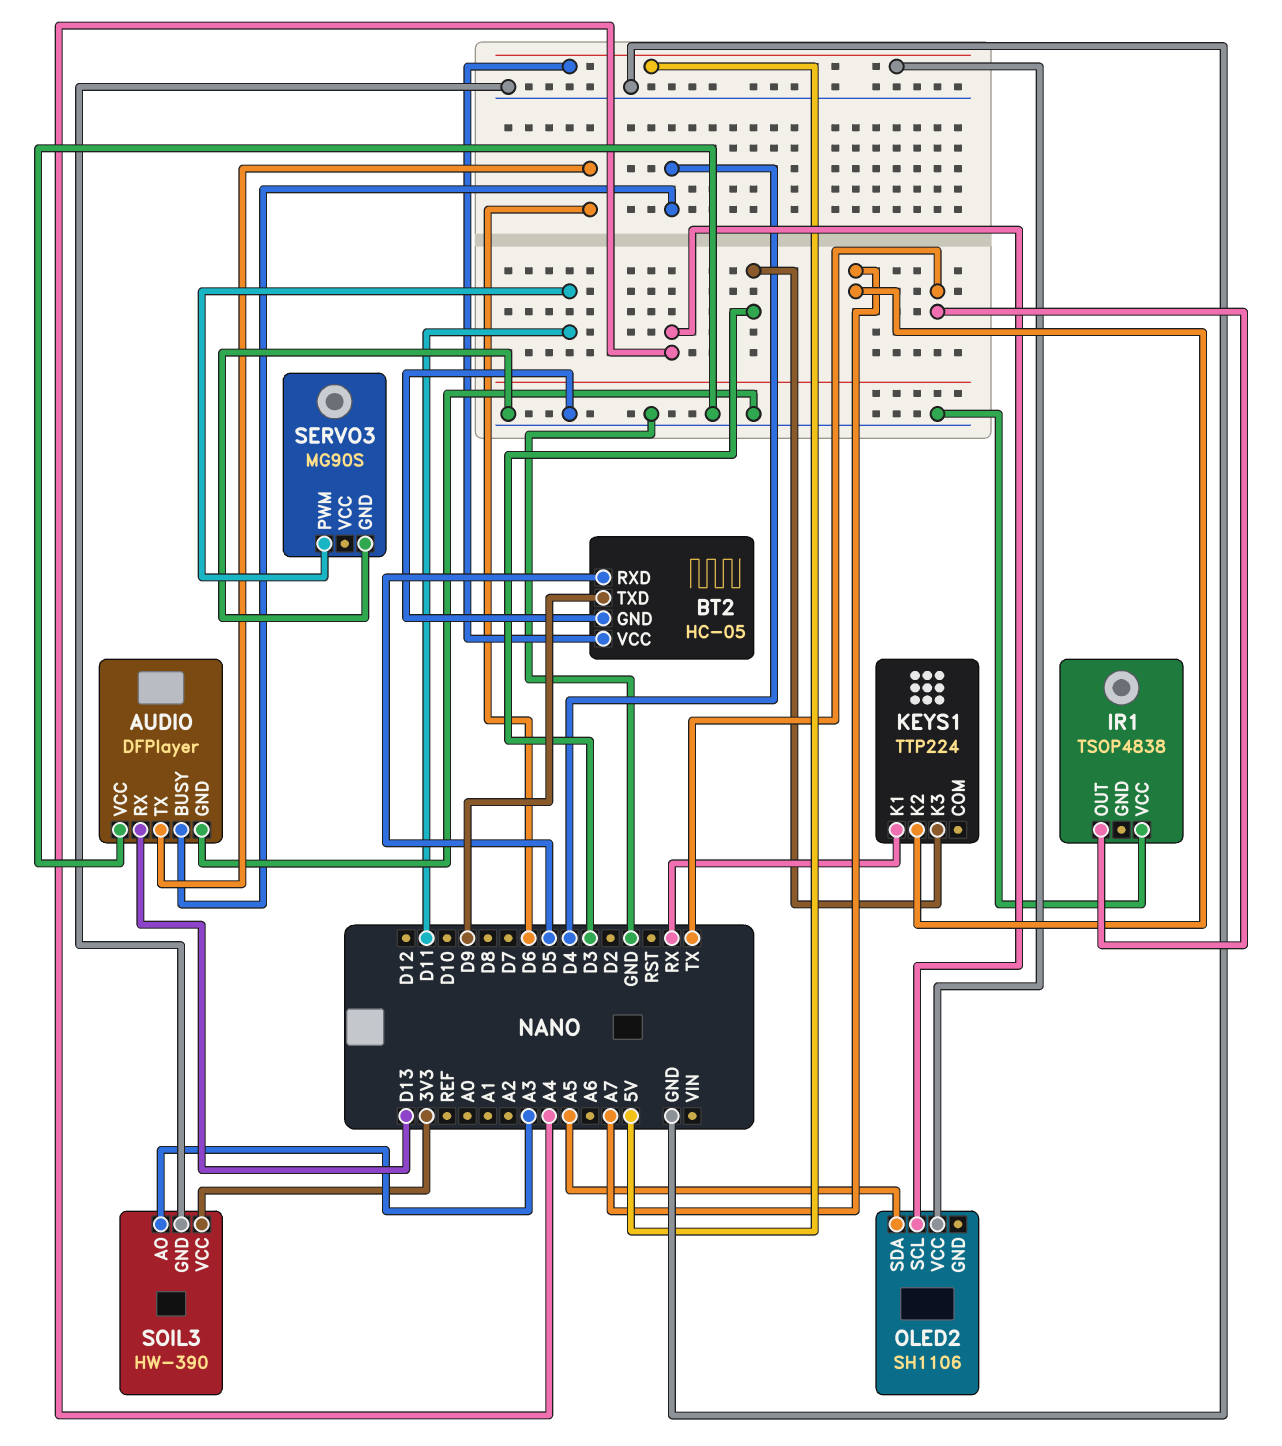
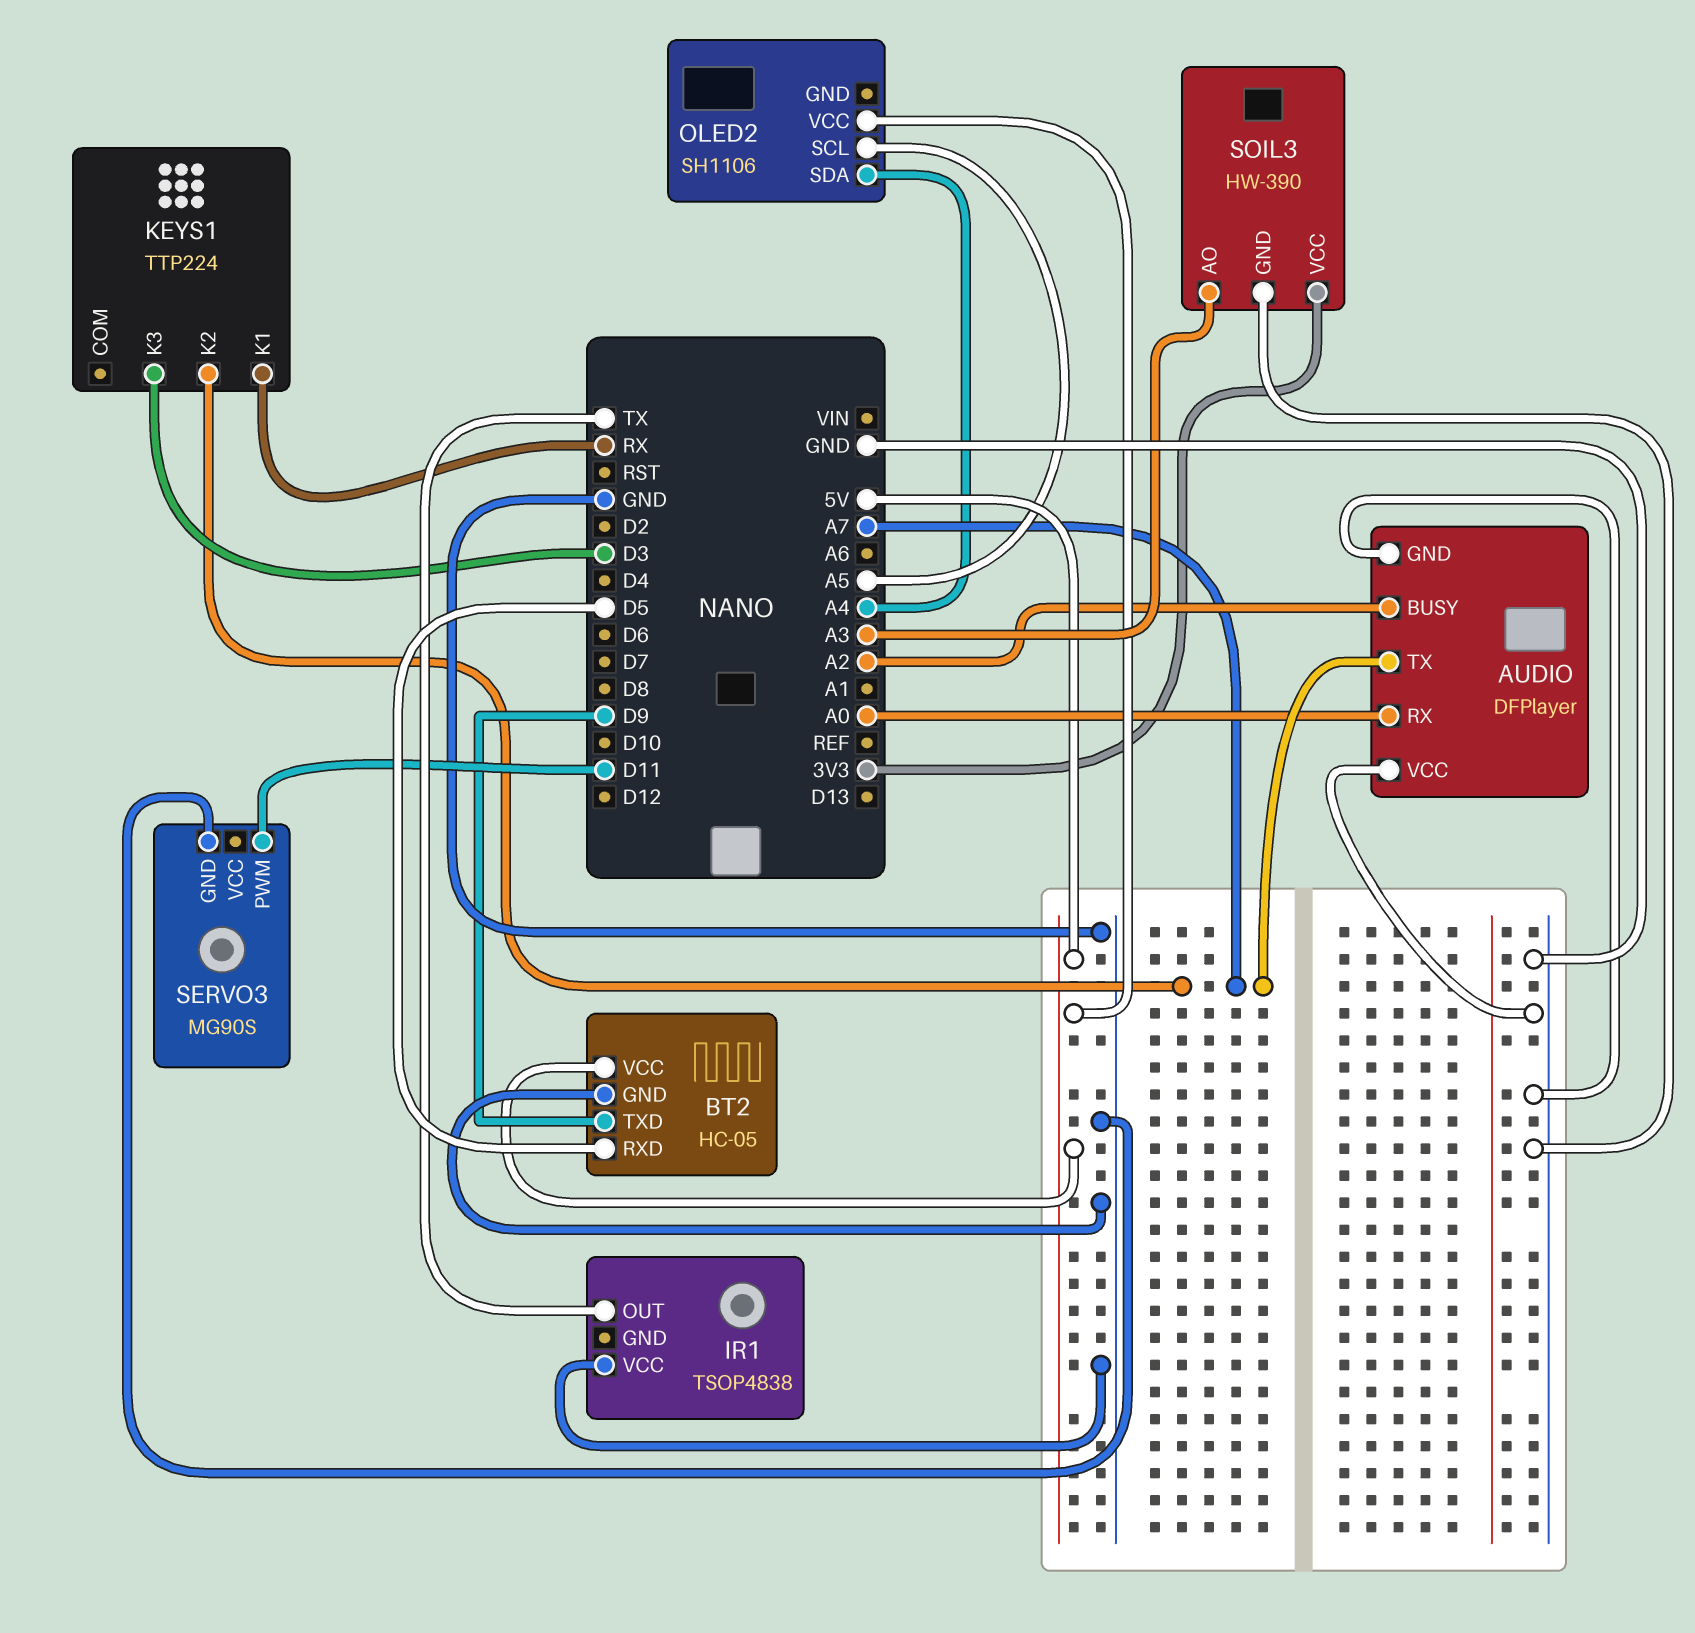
AUDIO pin BUSY: D4 -> A2
AUDIO pin RX: D13 -> A0
AUDIO pin TX: D6 -> A7
OLED2 pin SCL: A4 -> A5
OLED2 pin SDA: A5 -> A4

